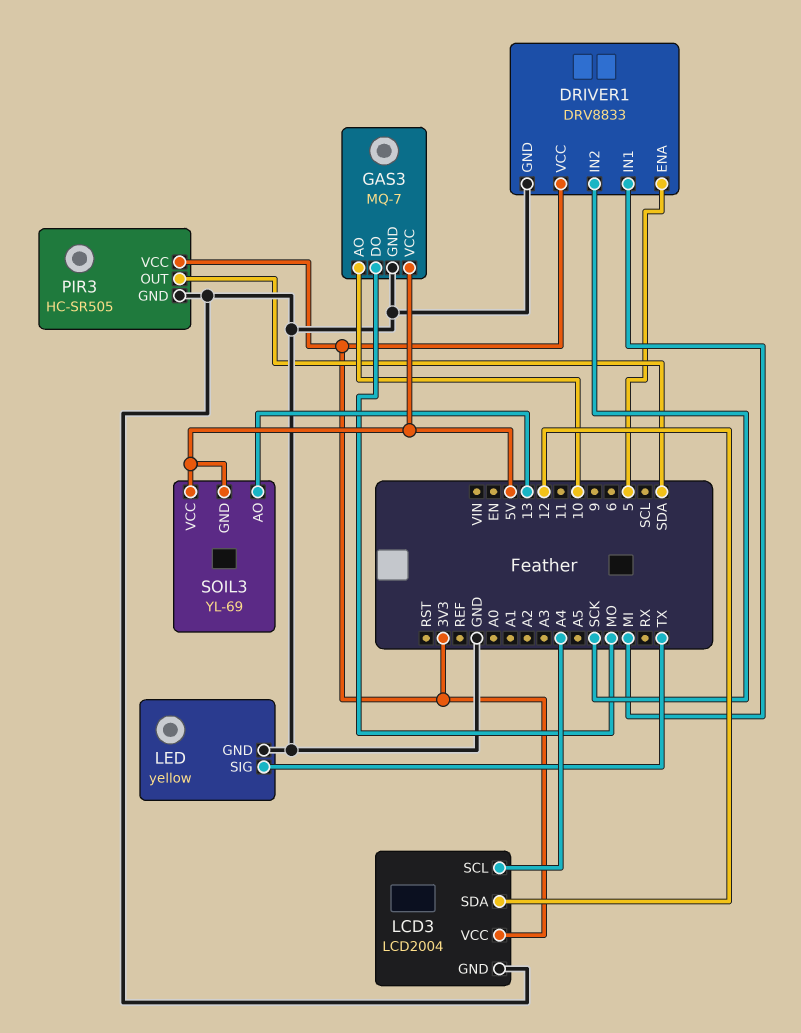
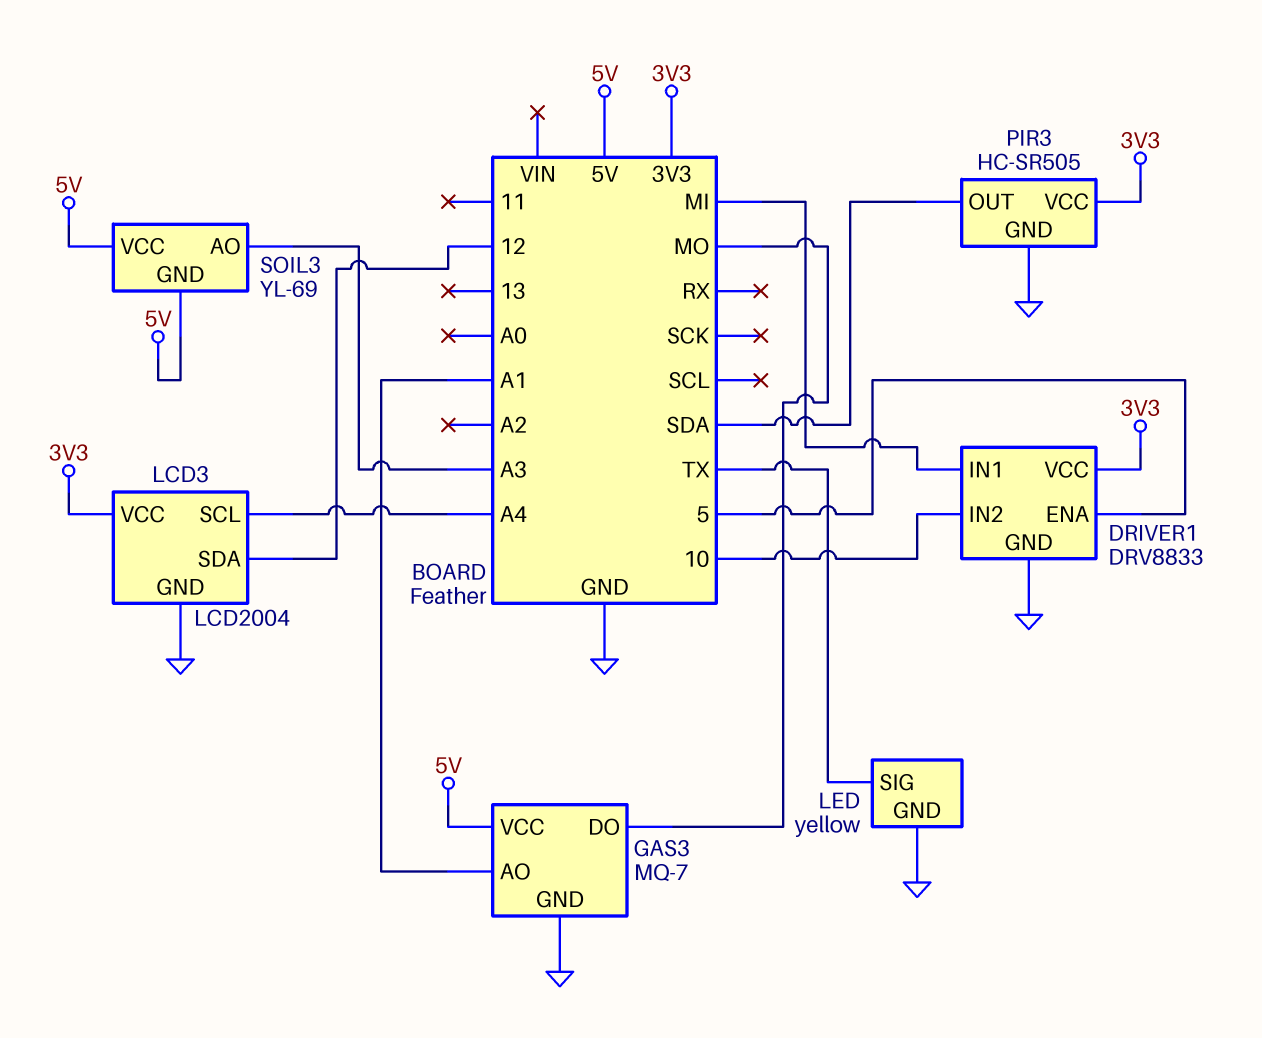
DRIVER1 pin IN2: SCK -> 10
GAS3 pin AO: 10 -> A1
SOIL3 pin AO: 13 -> A3

